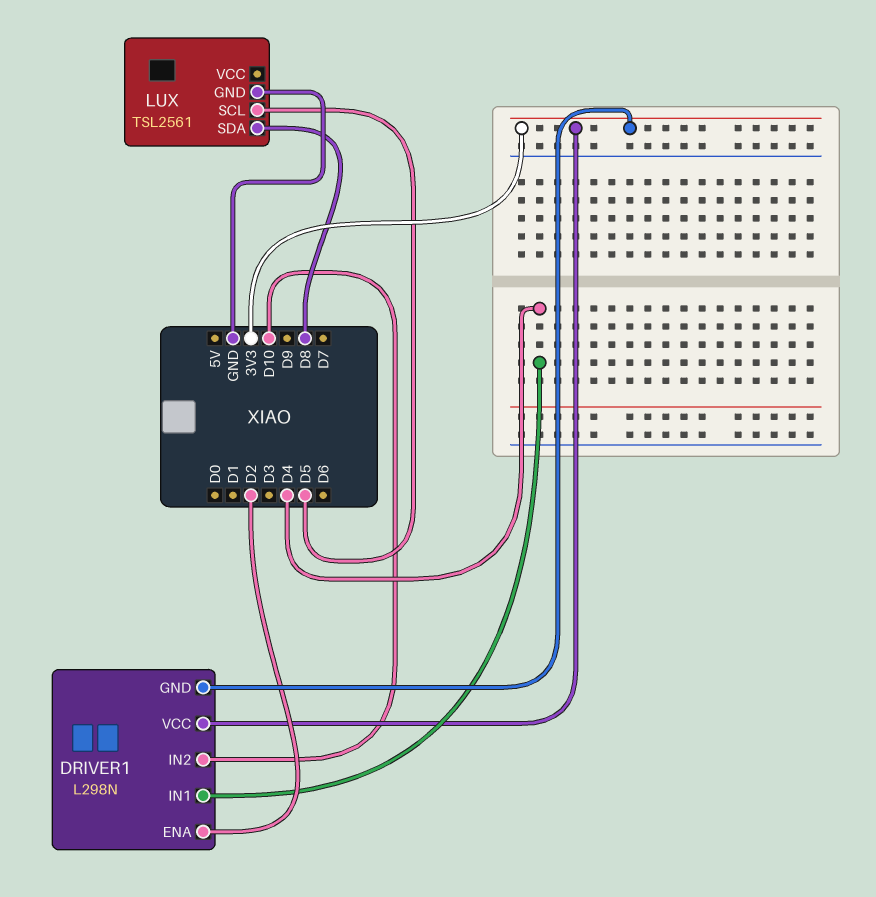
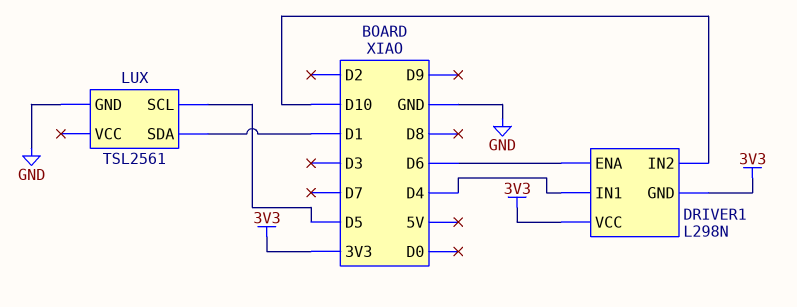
DRIVER1 pin ENA: D2 -> D6
LUX pin SDA: D8 -> D1

